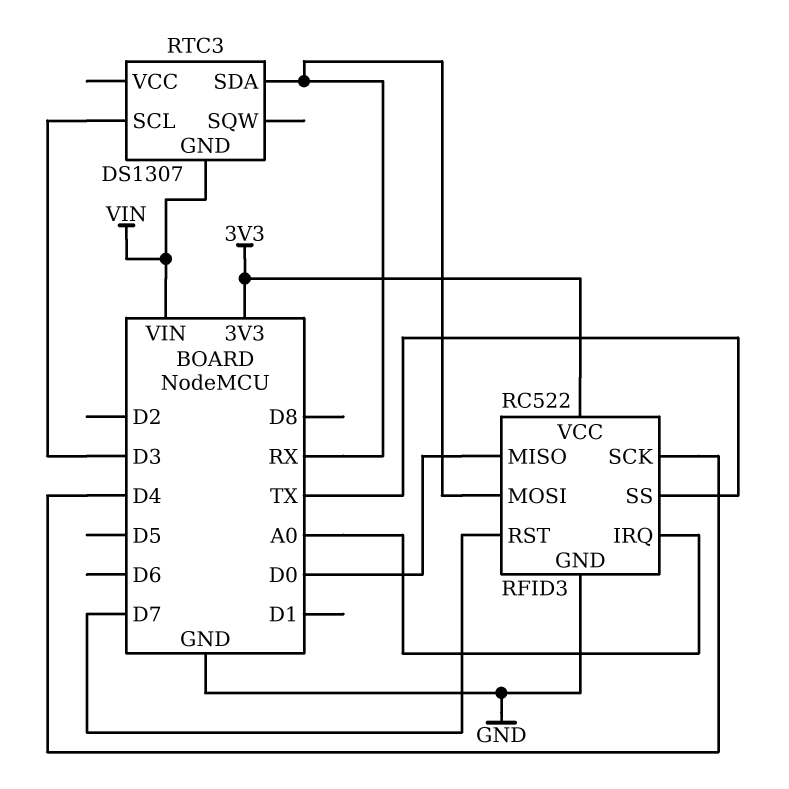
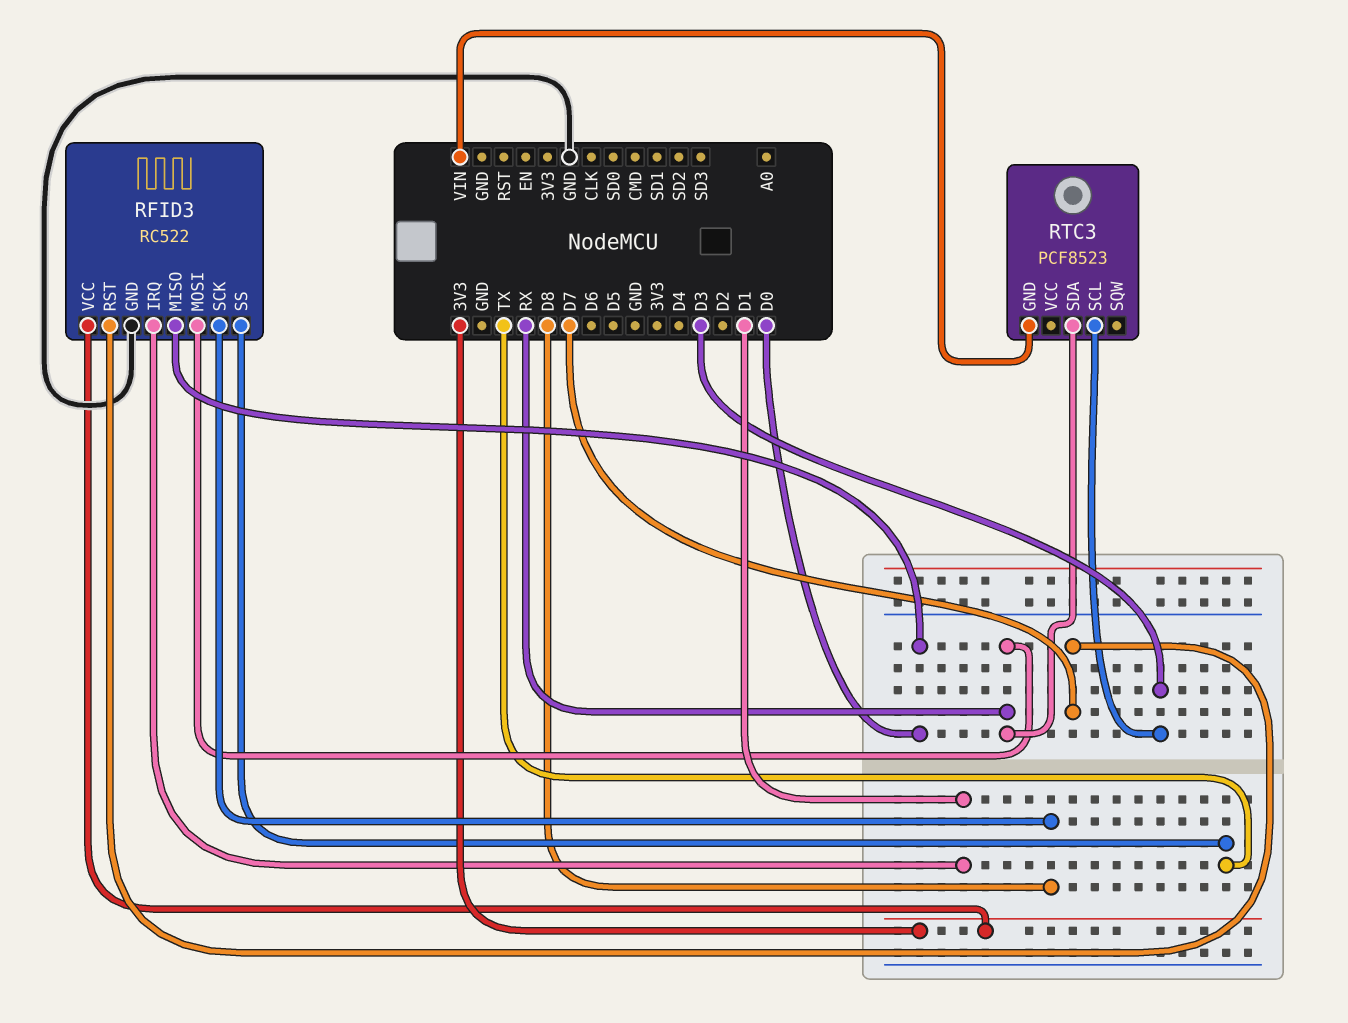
RFID3 pin IRQ: A0 -> D1
RFID3 pin SCK: D4 -> D8
RTC3: DS1307 -> PCF8523

